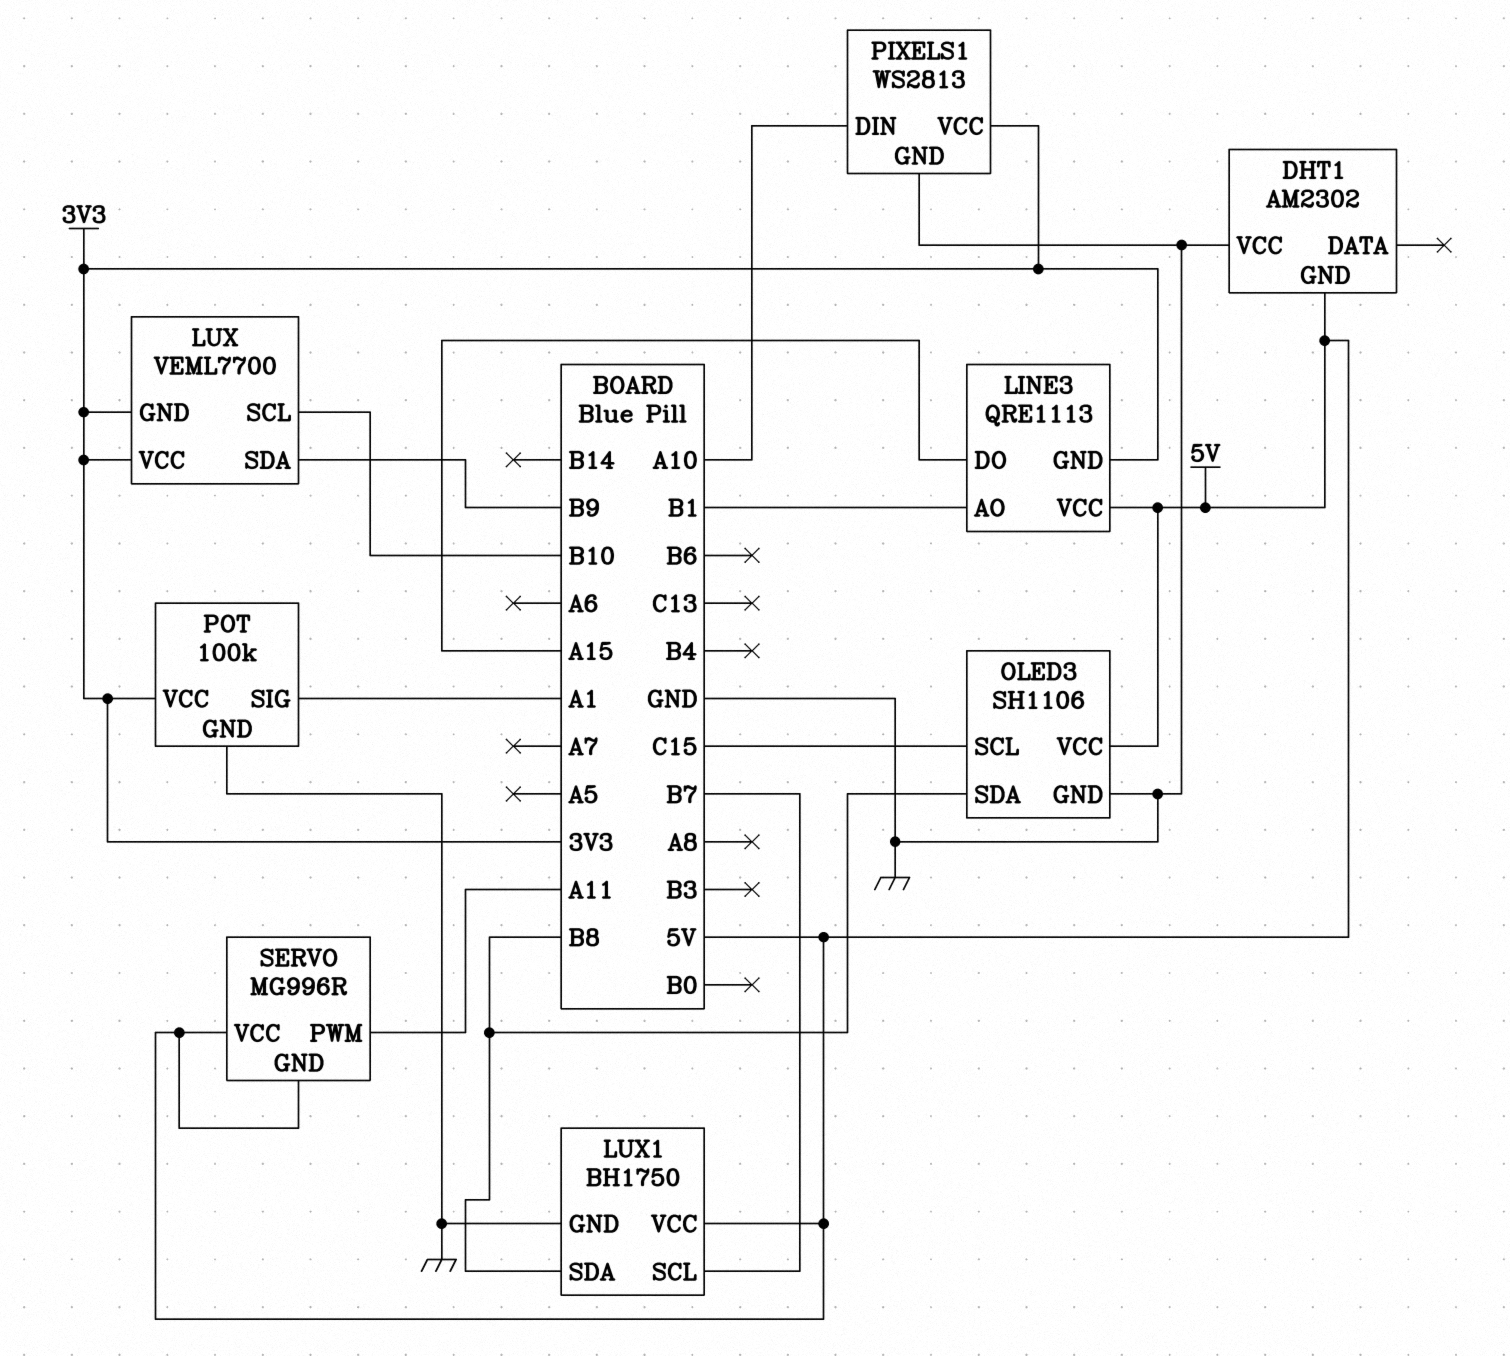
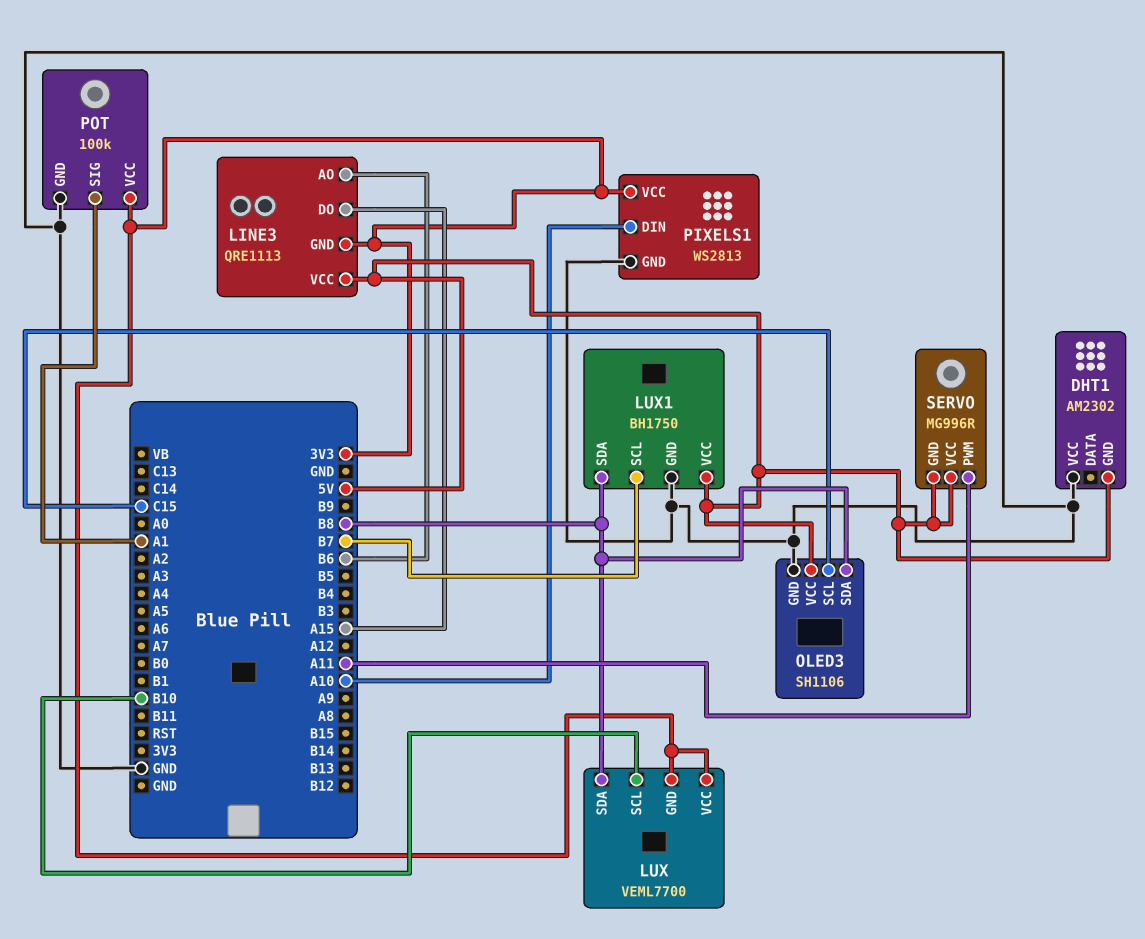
LINE3 pin AO: B1 -> B6
LUX pin SDA: B9 -> B8

